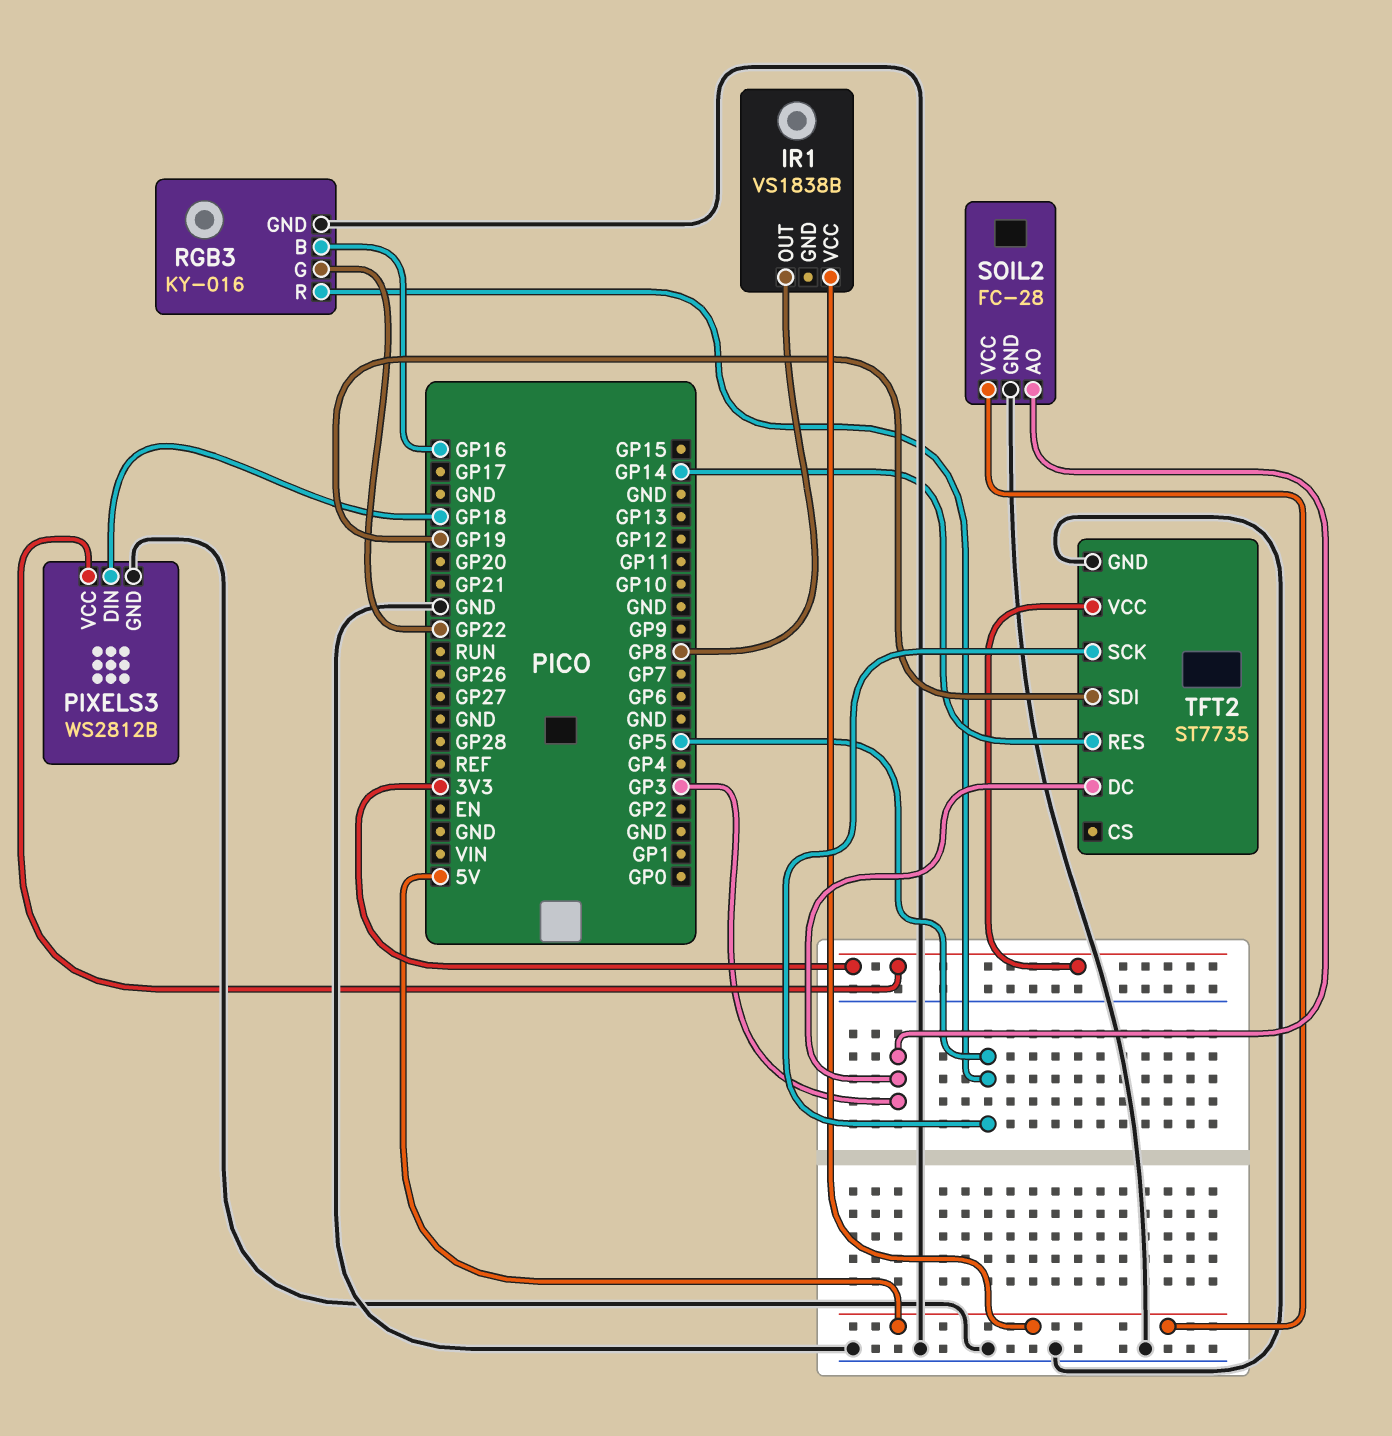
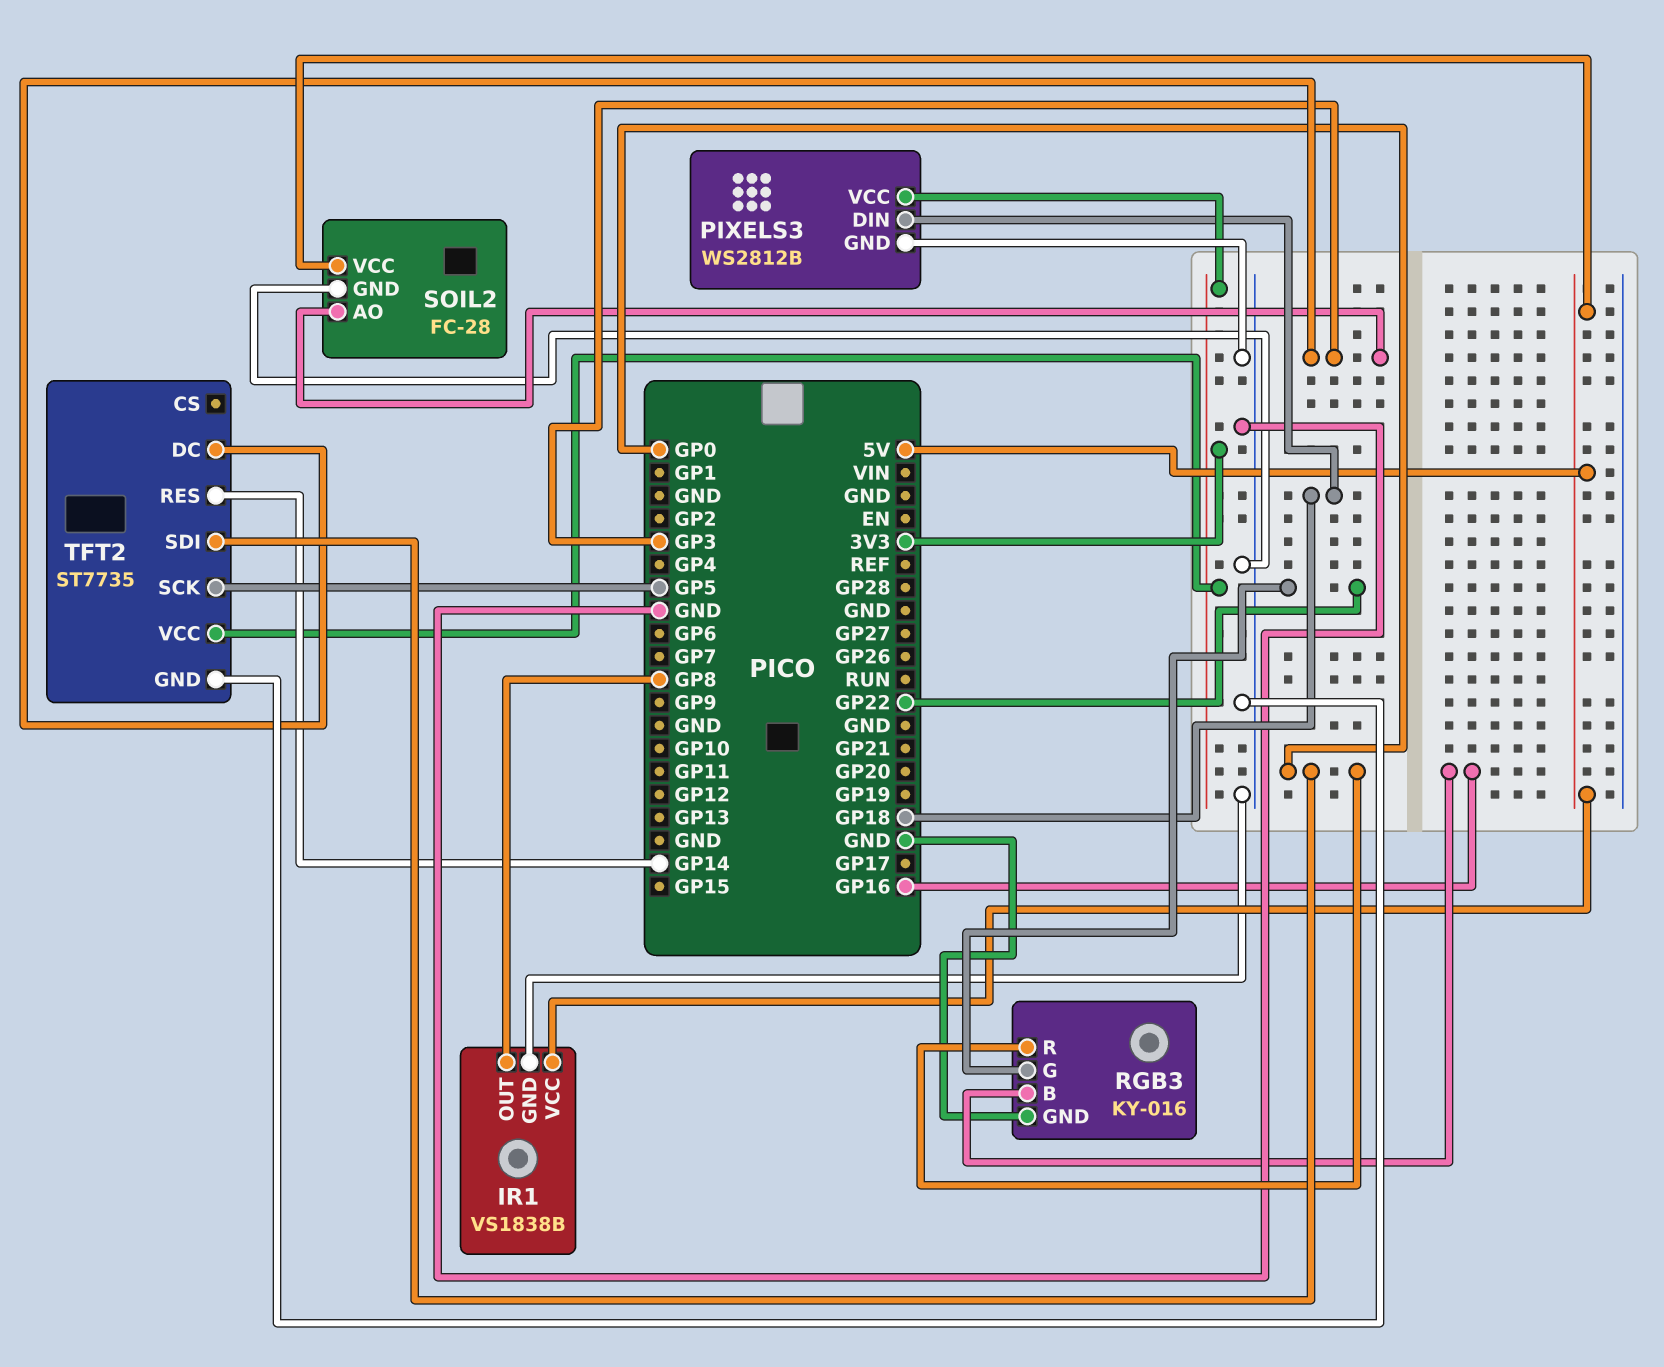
IR1 pin GND: none -> GND
RGB3 pin R: GP5 -> GP0
TFT2 pin SDI: GP19 -> GP0

